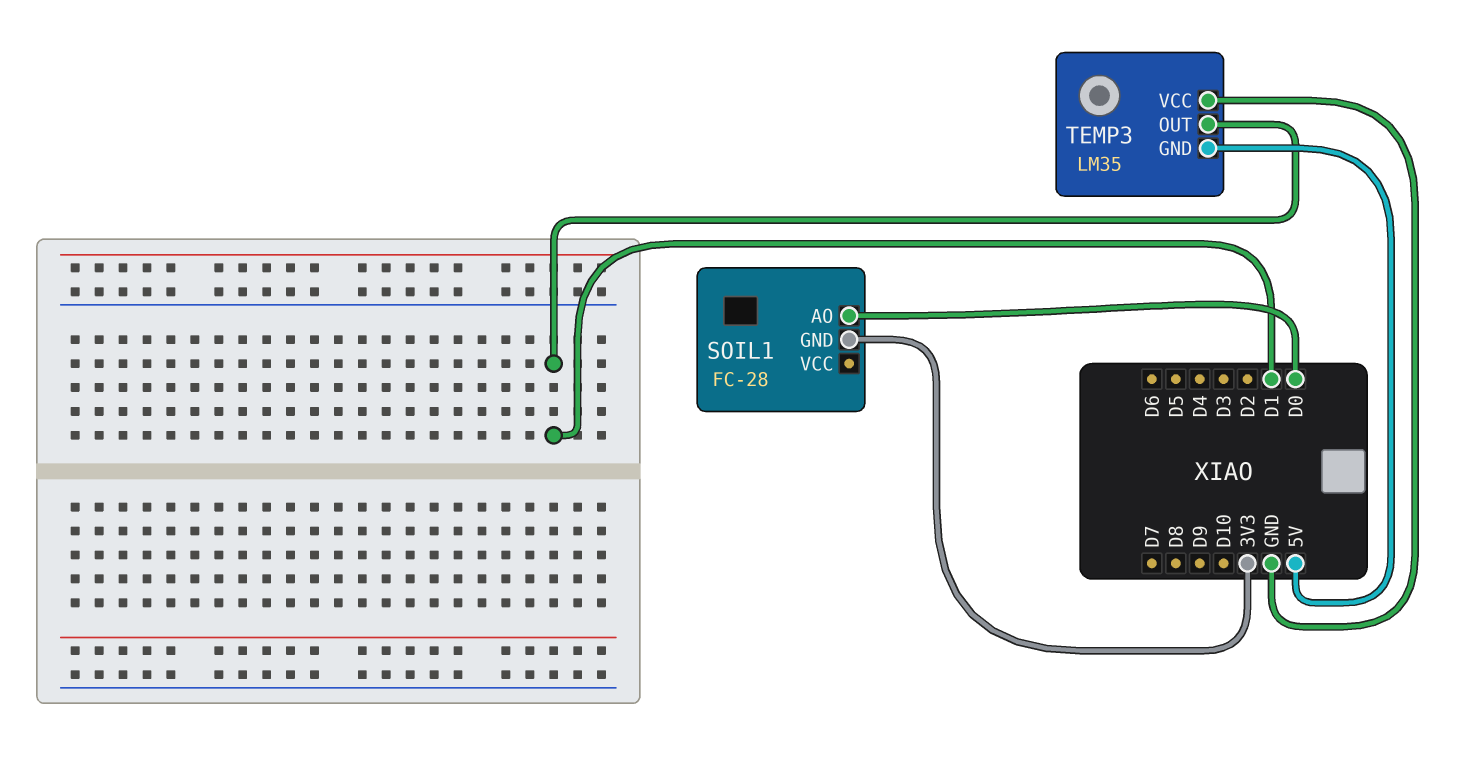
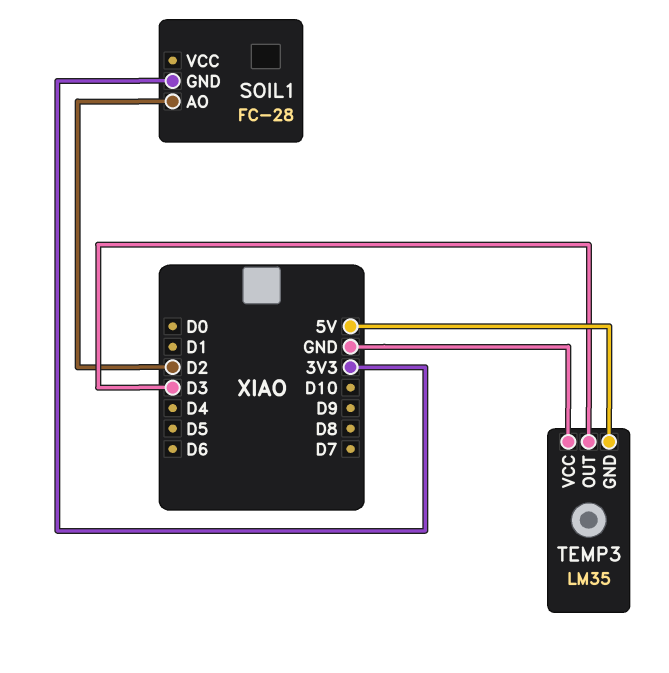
SOIL1 pin AO: D0 -> D2
TEMP3 pin OUT: D1 -> D3

